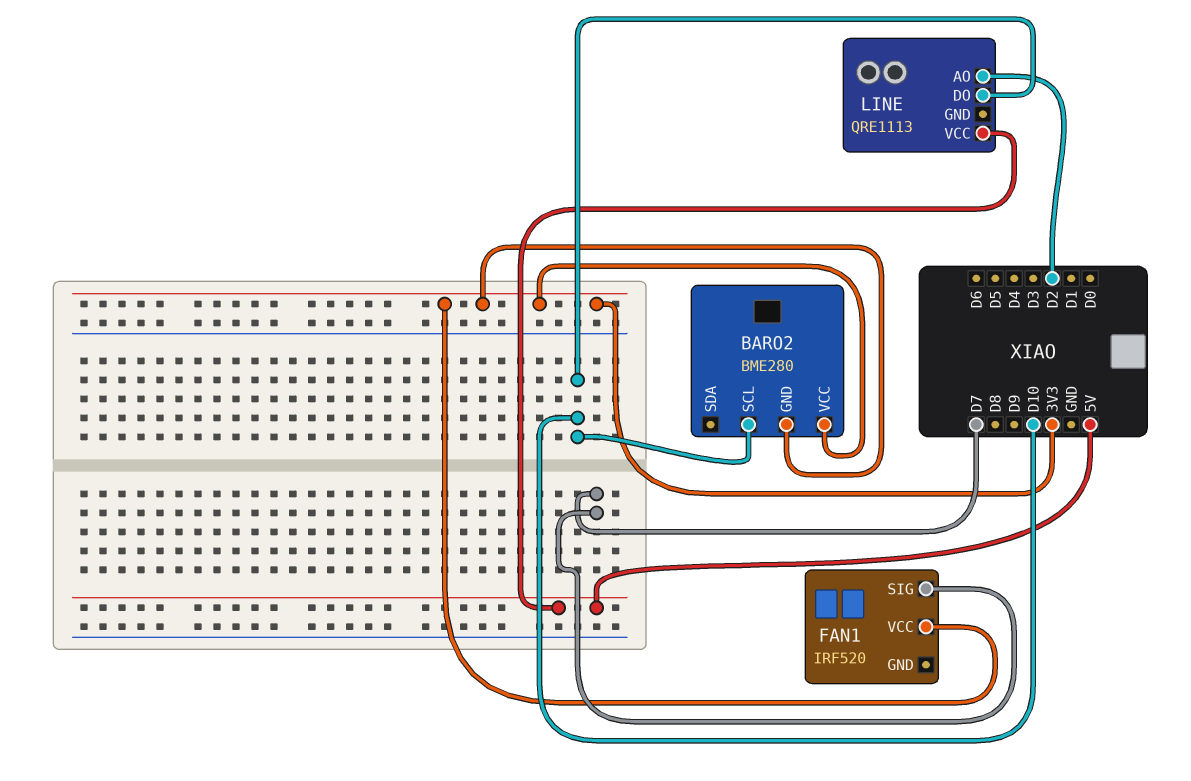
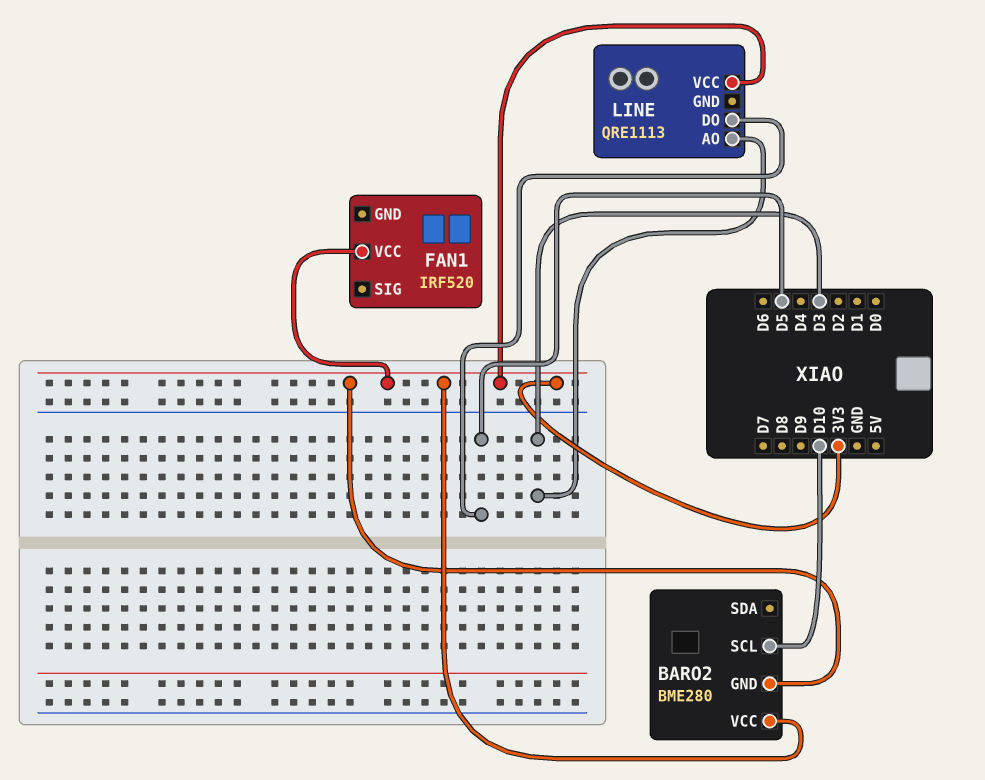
FAN1 pin SIG: D7 -> none
LINE pin AO: D2 -> D3
LINE pin DO: D10 -> D5
LINE pin VCC: 5V -> 3V3

